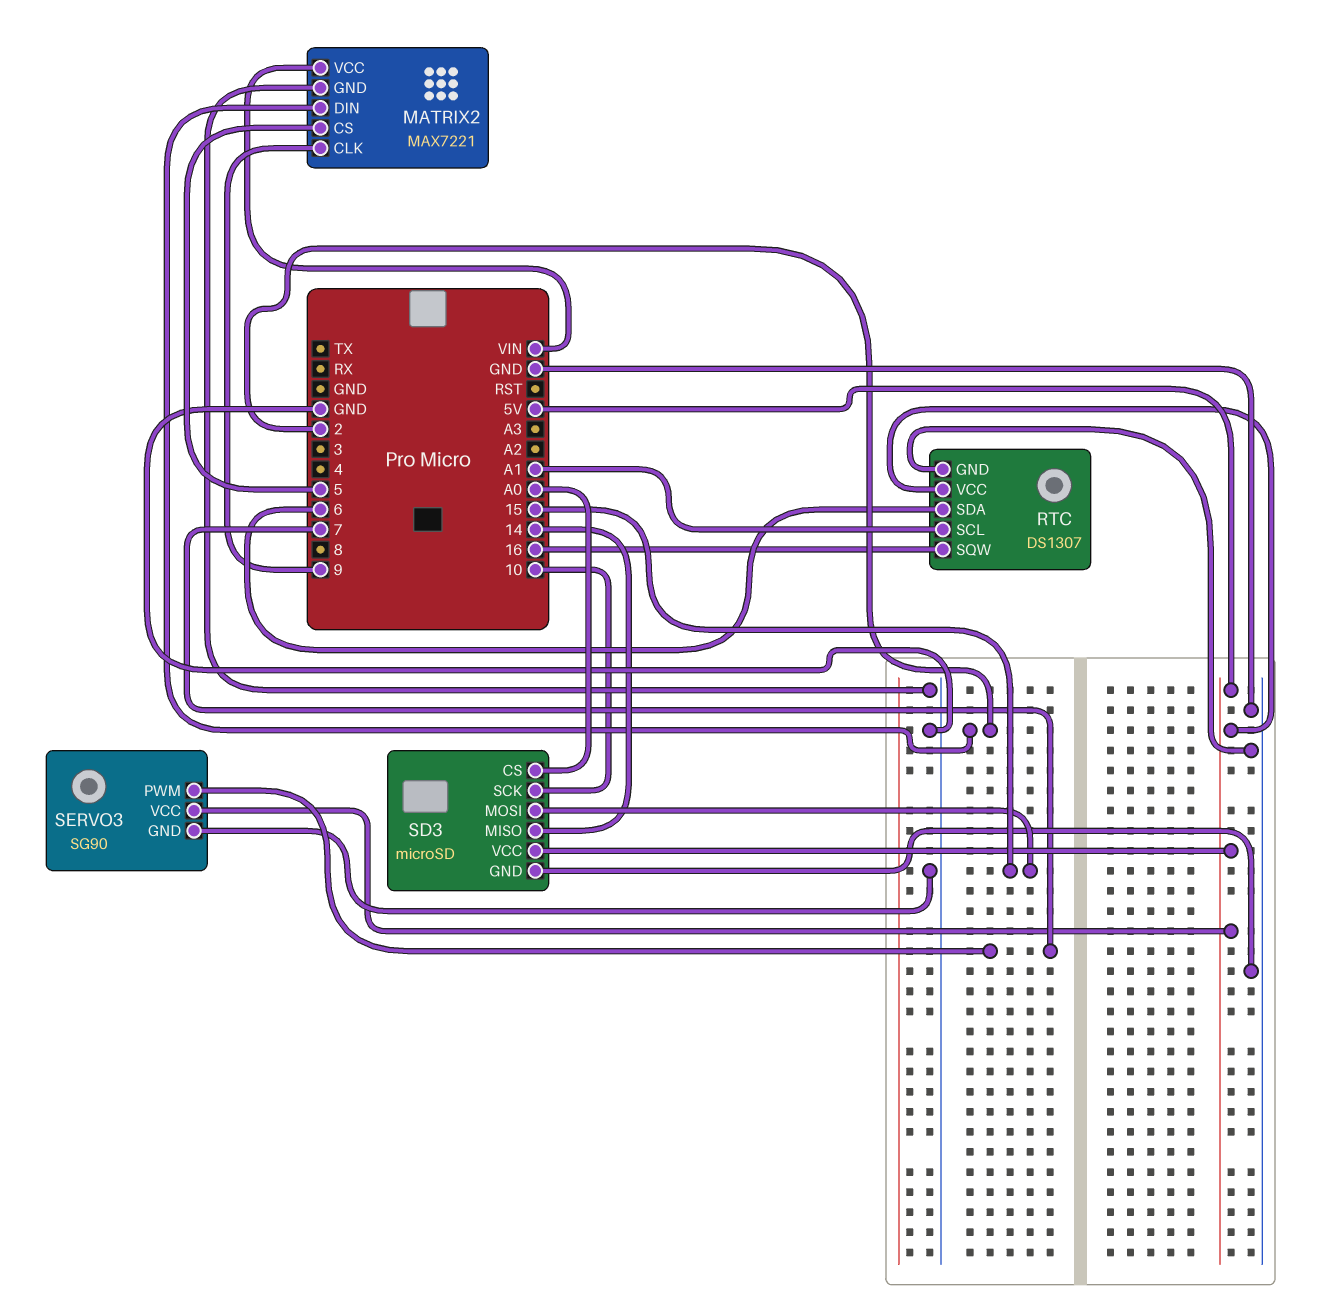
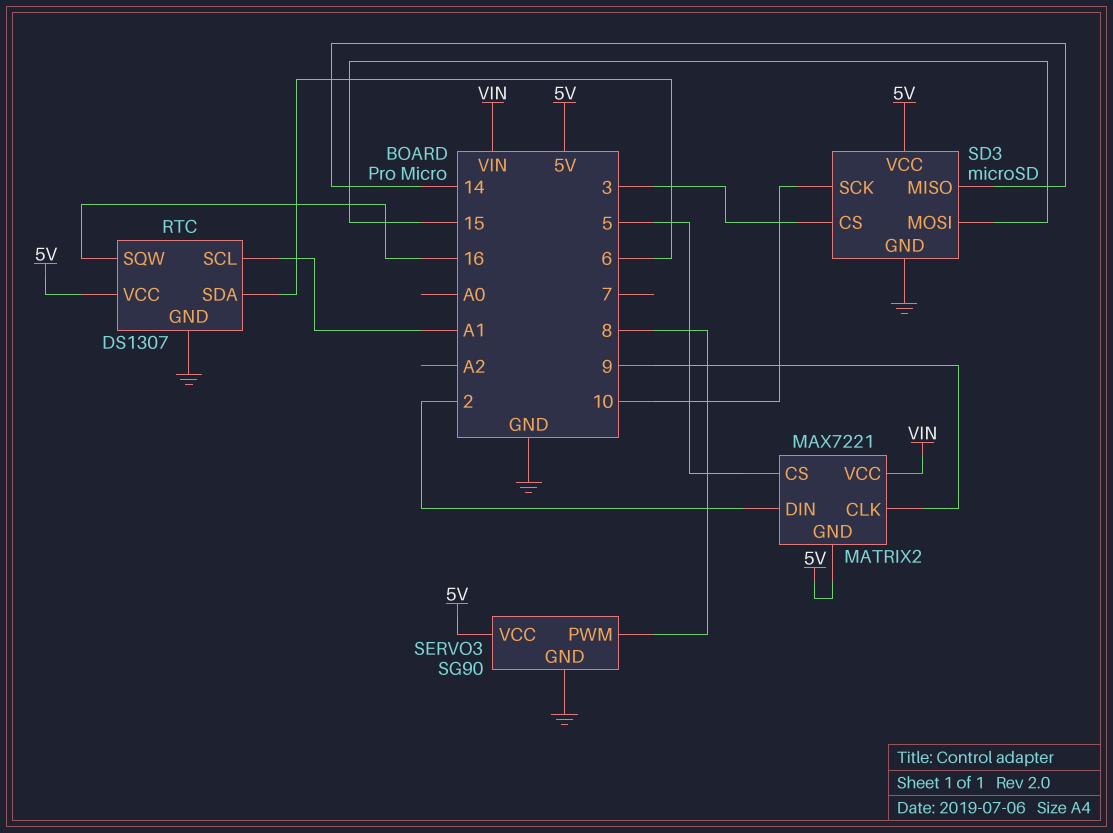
MATRIX2 pin GND: GND -> 5V
SD3 pin CS: A0 -> 3
SERVO3 pin PWM: 7 -> 8

